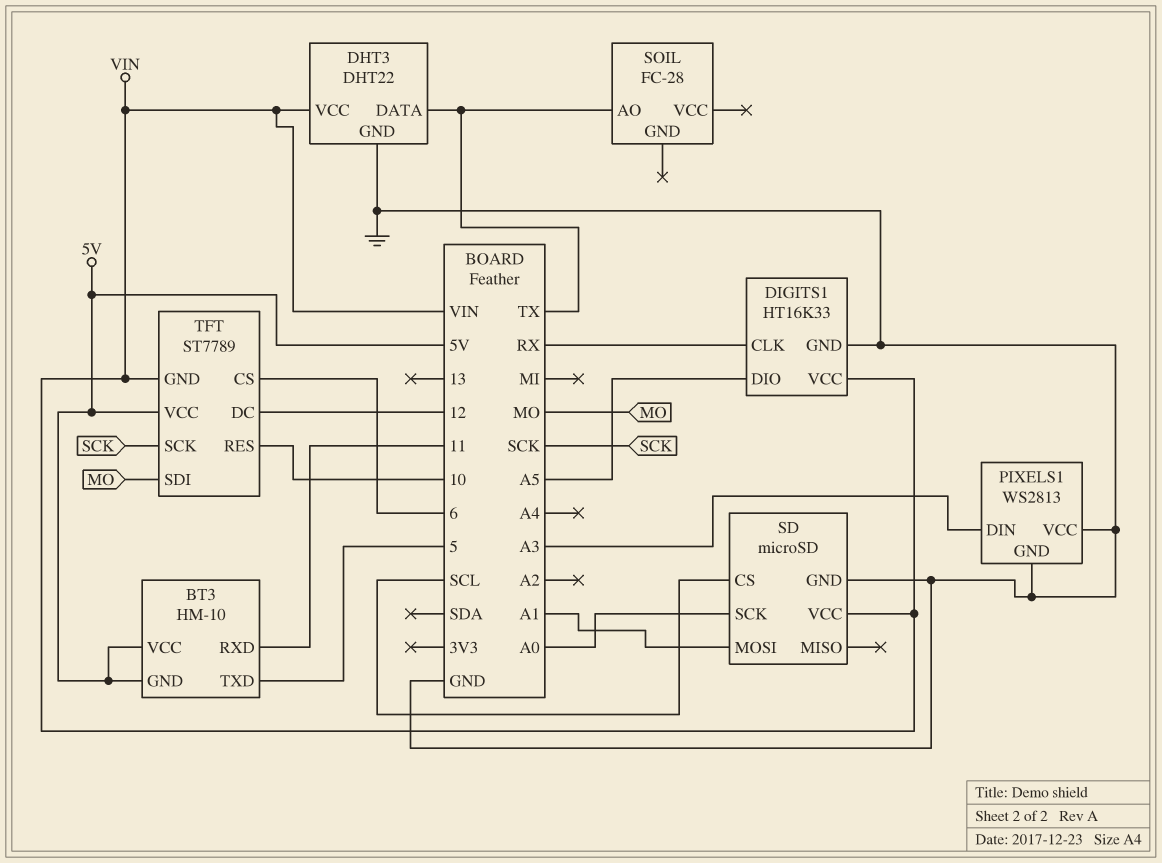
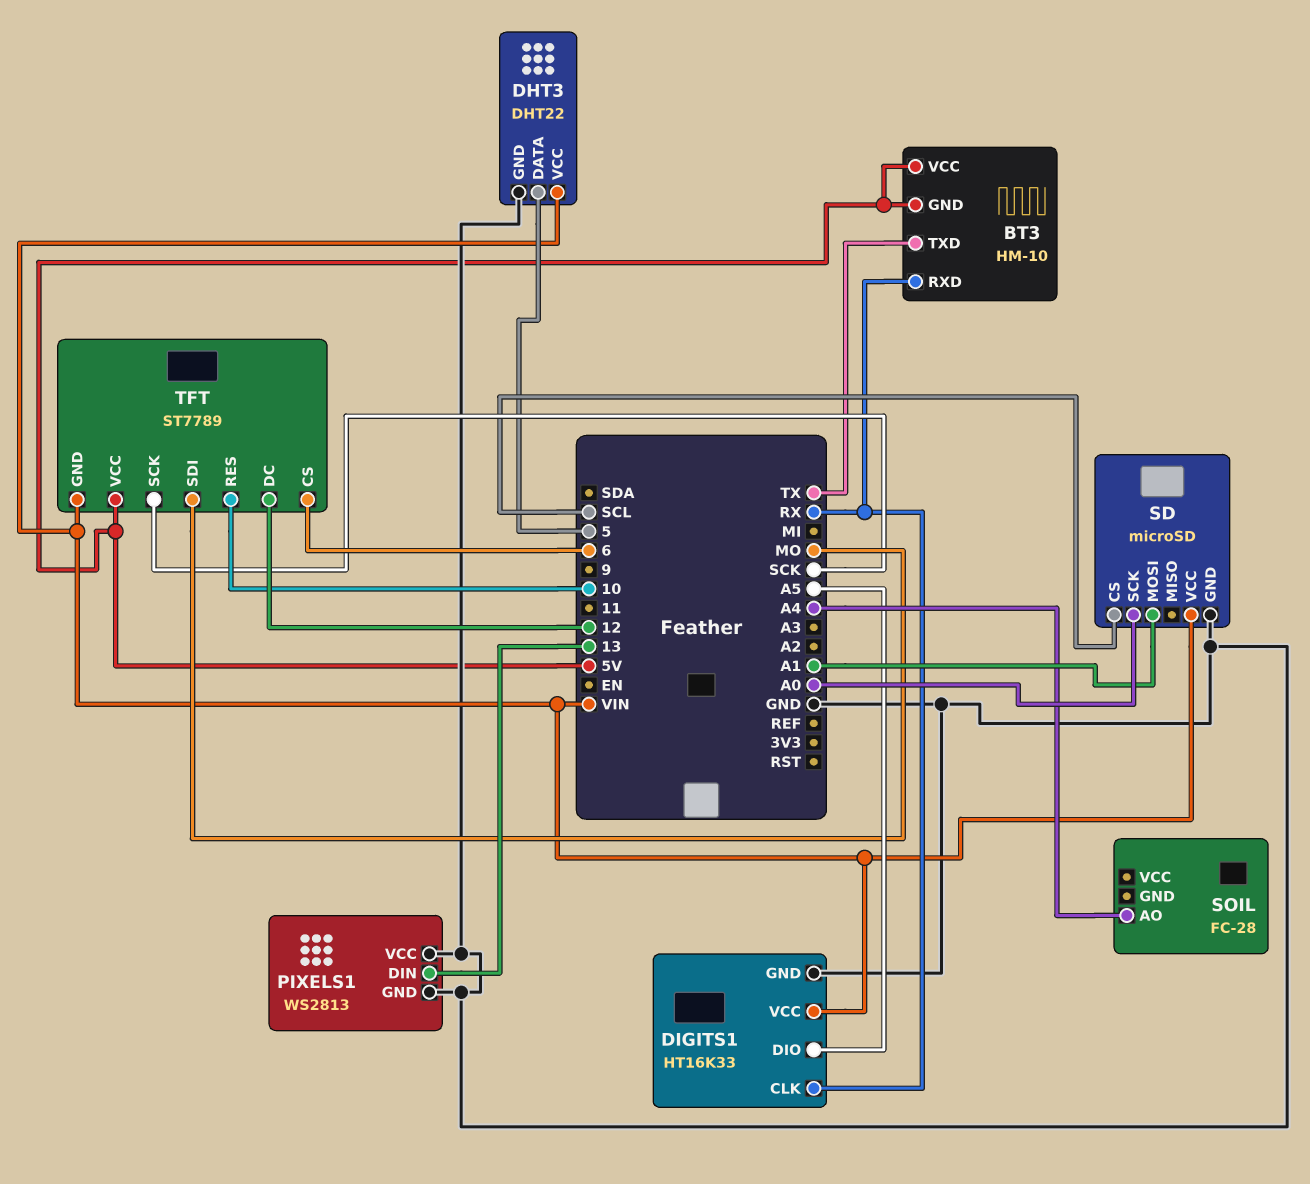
BT3 pin RXD: 11 -> RX
BT3 pin TXD: 5 -> TX
DHT3 pin DATA: TX -> 5
PIXELS1 pin DIN: A3 -> 13
SOIL pin AO: TX -> A4

